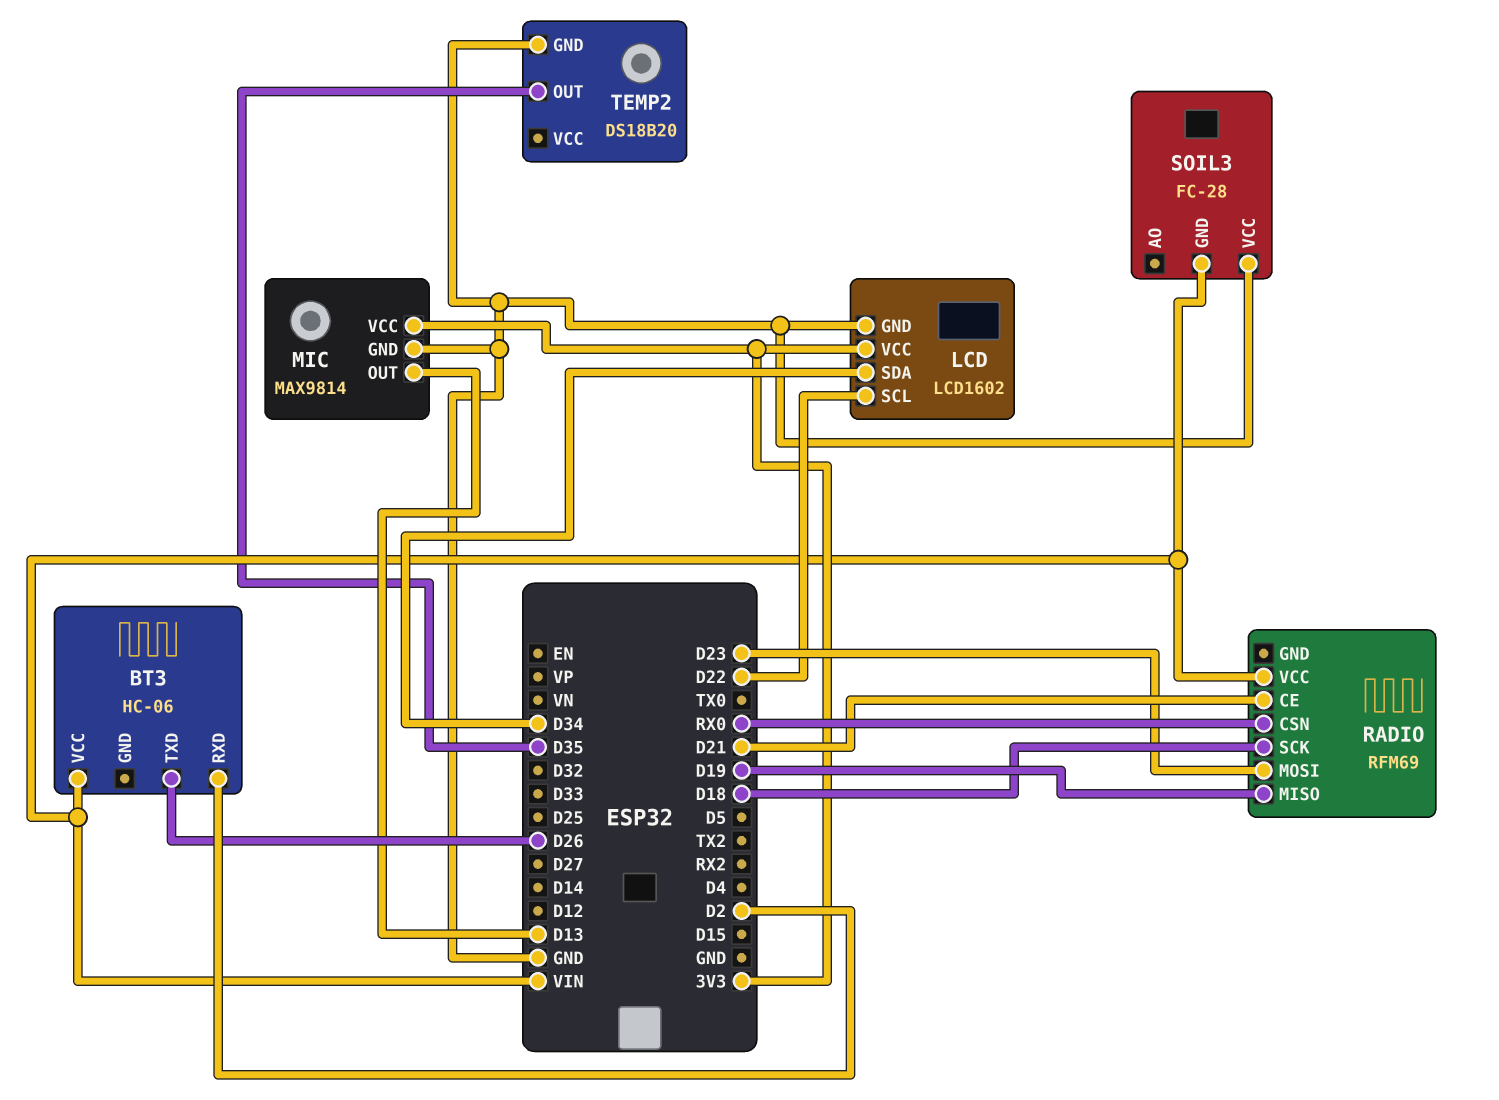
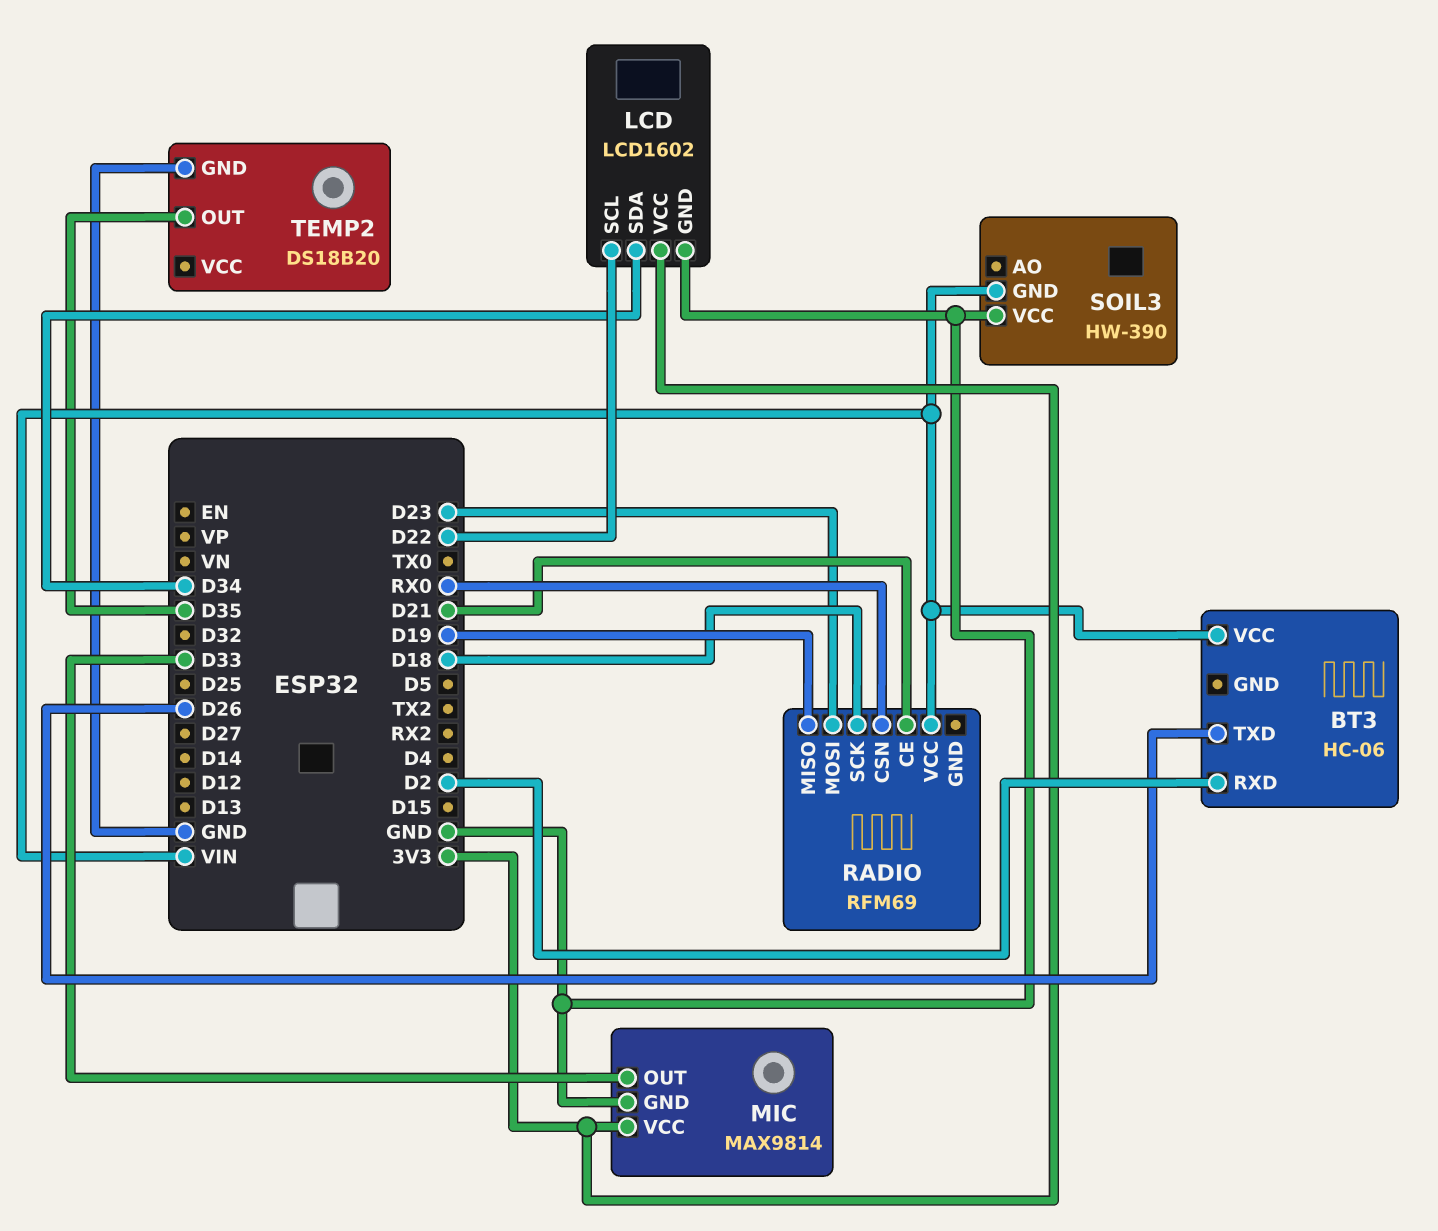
MIC pin OUT: D13 -> D33
SOIL3: FC-28 -> HW-390

